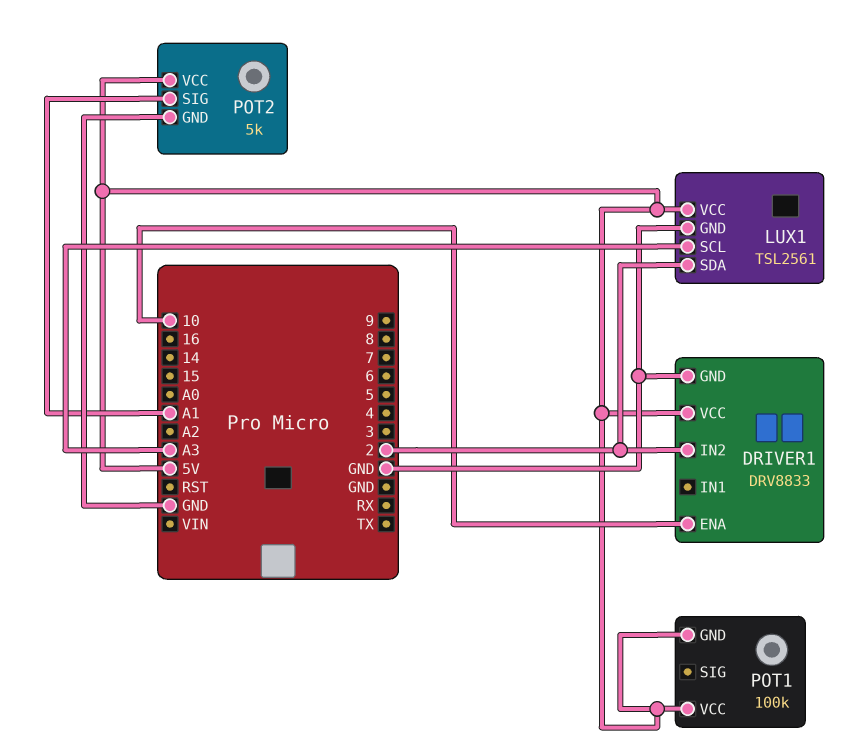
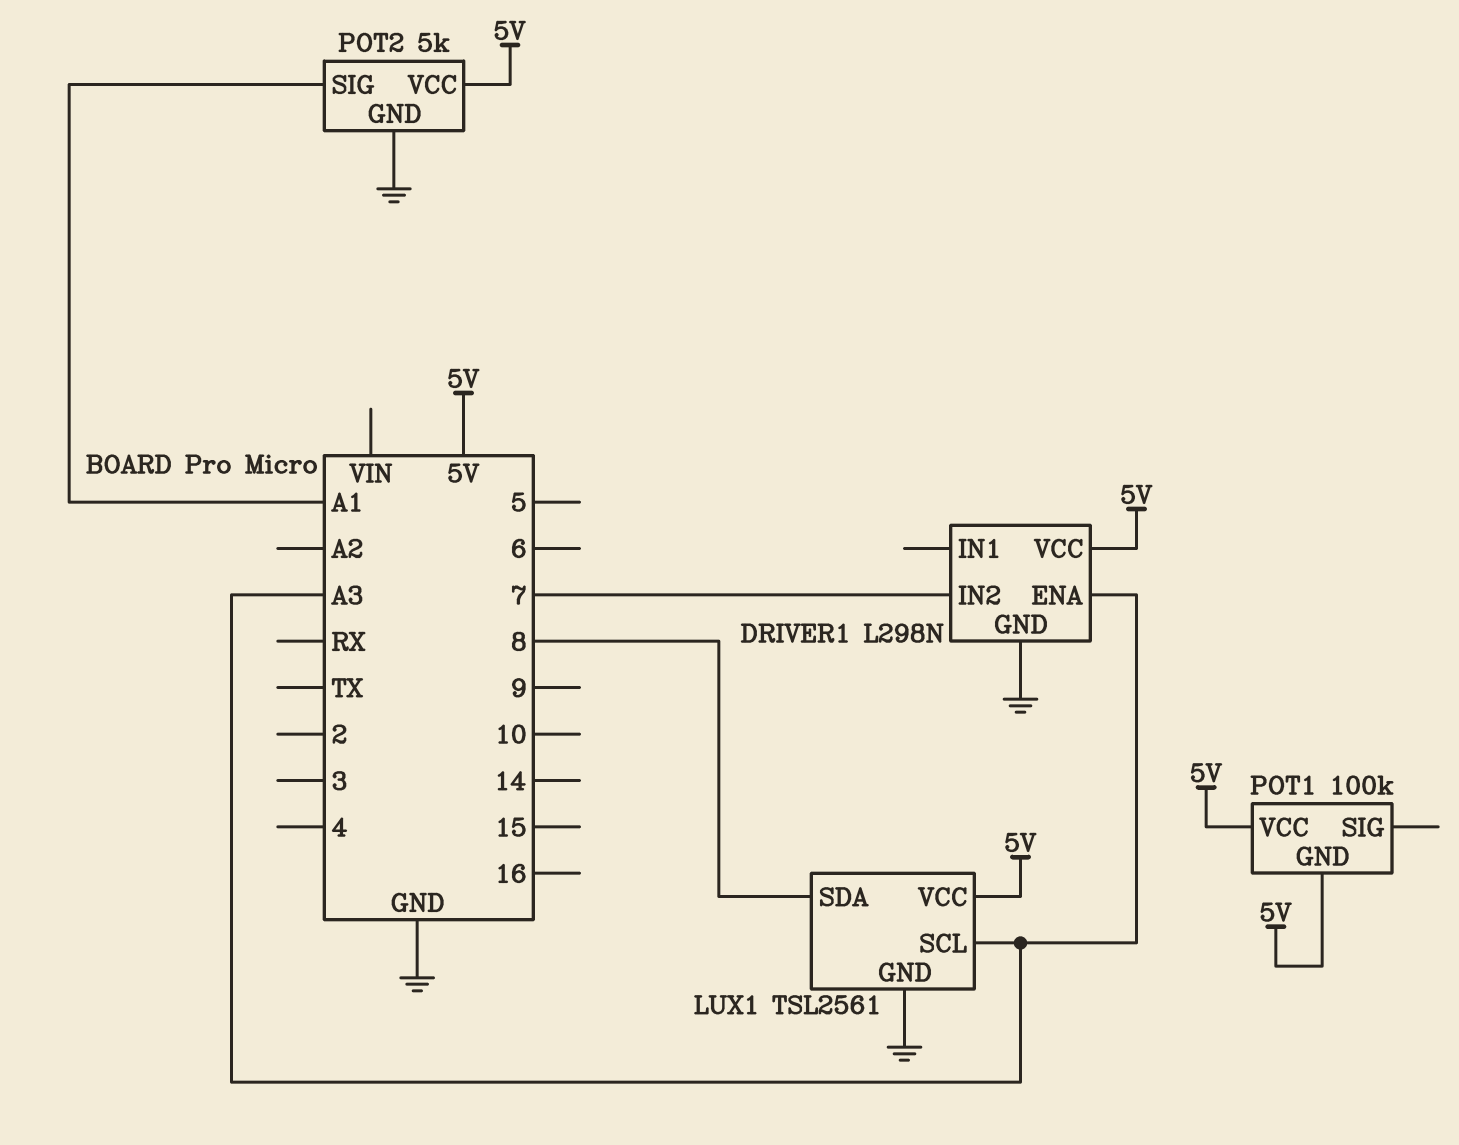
DRIVER1: DRV8833 -> L298N
DRIVER1 pin ENA: 10 -> A3
DRIVER1 pin IN2: 2 -> 7
LUX1 pin SDA: 2 -> 8

